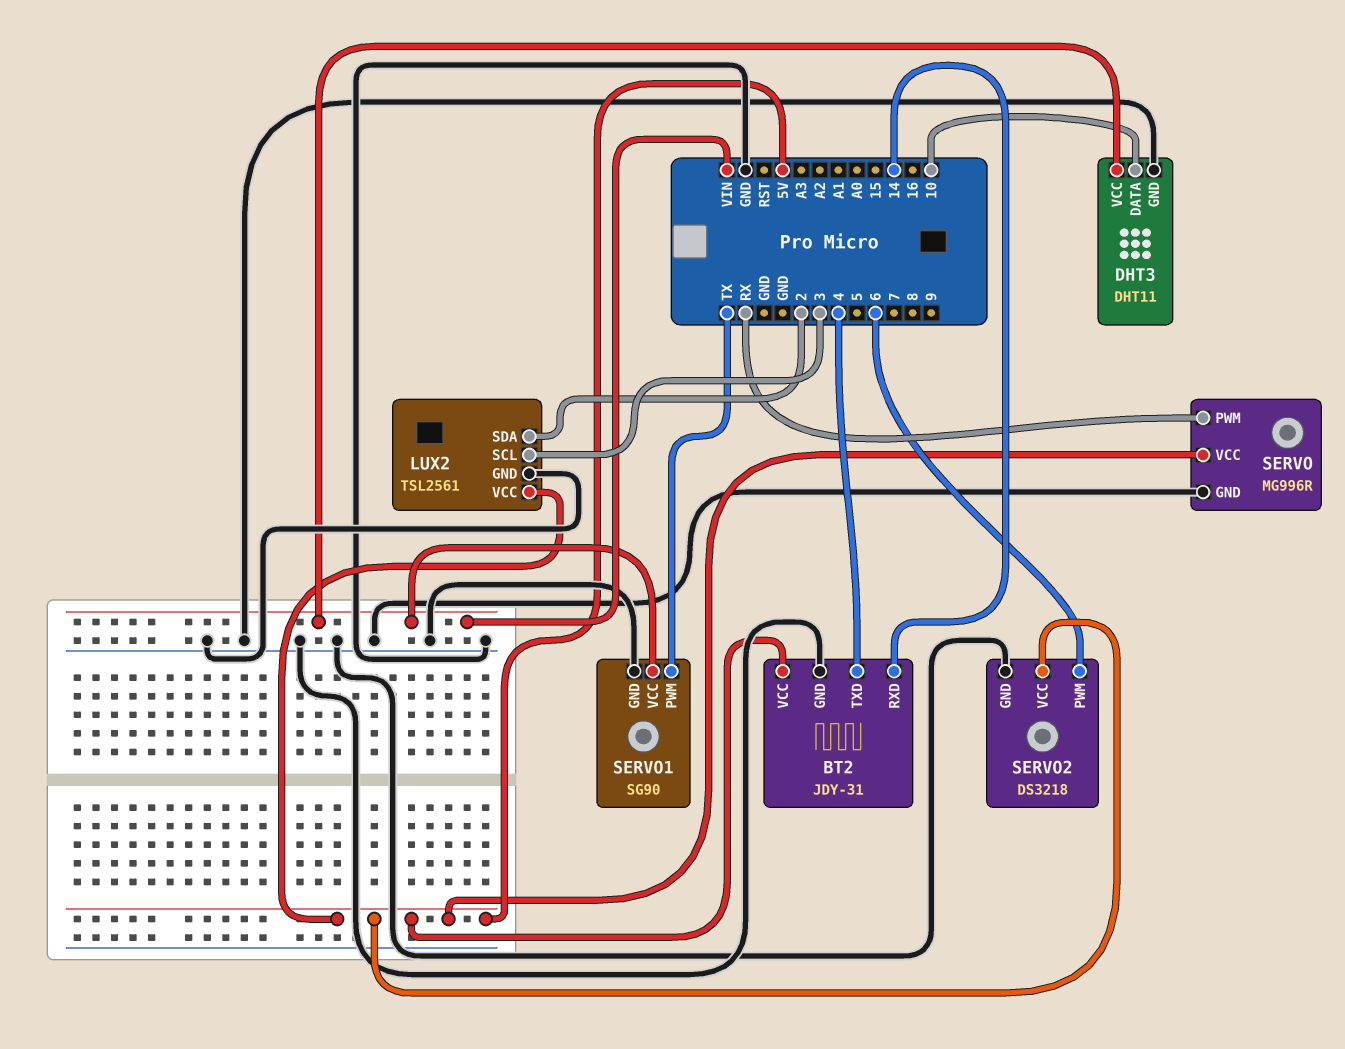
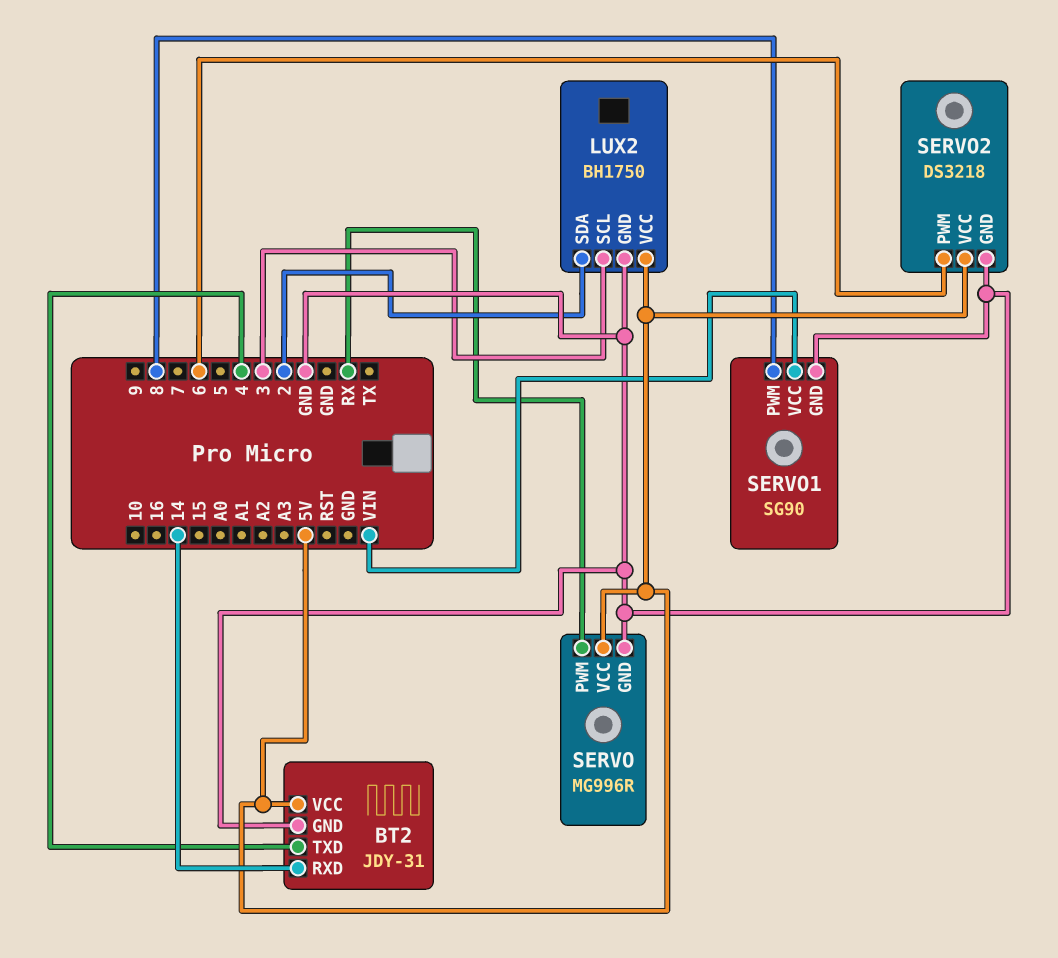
DHT3: DHT11 -> none
DHT3 pin DATA: 10 -> none
DHT3 pin GND: GND -> none
DHT3 pin VCC: VIN -> none
LUX2: TSL2561 -> BH1750
SERVO1 pin PWM: TX -> 8

